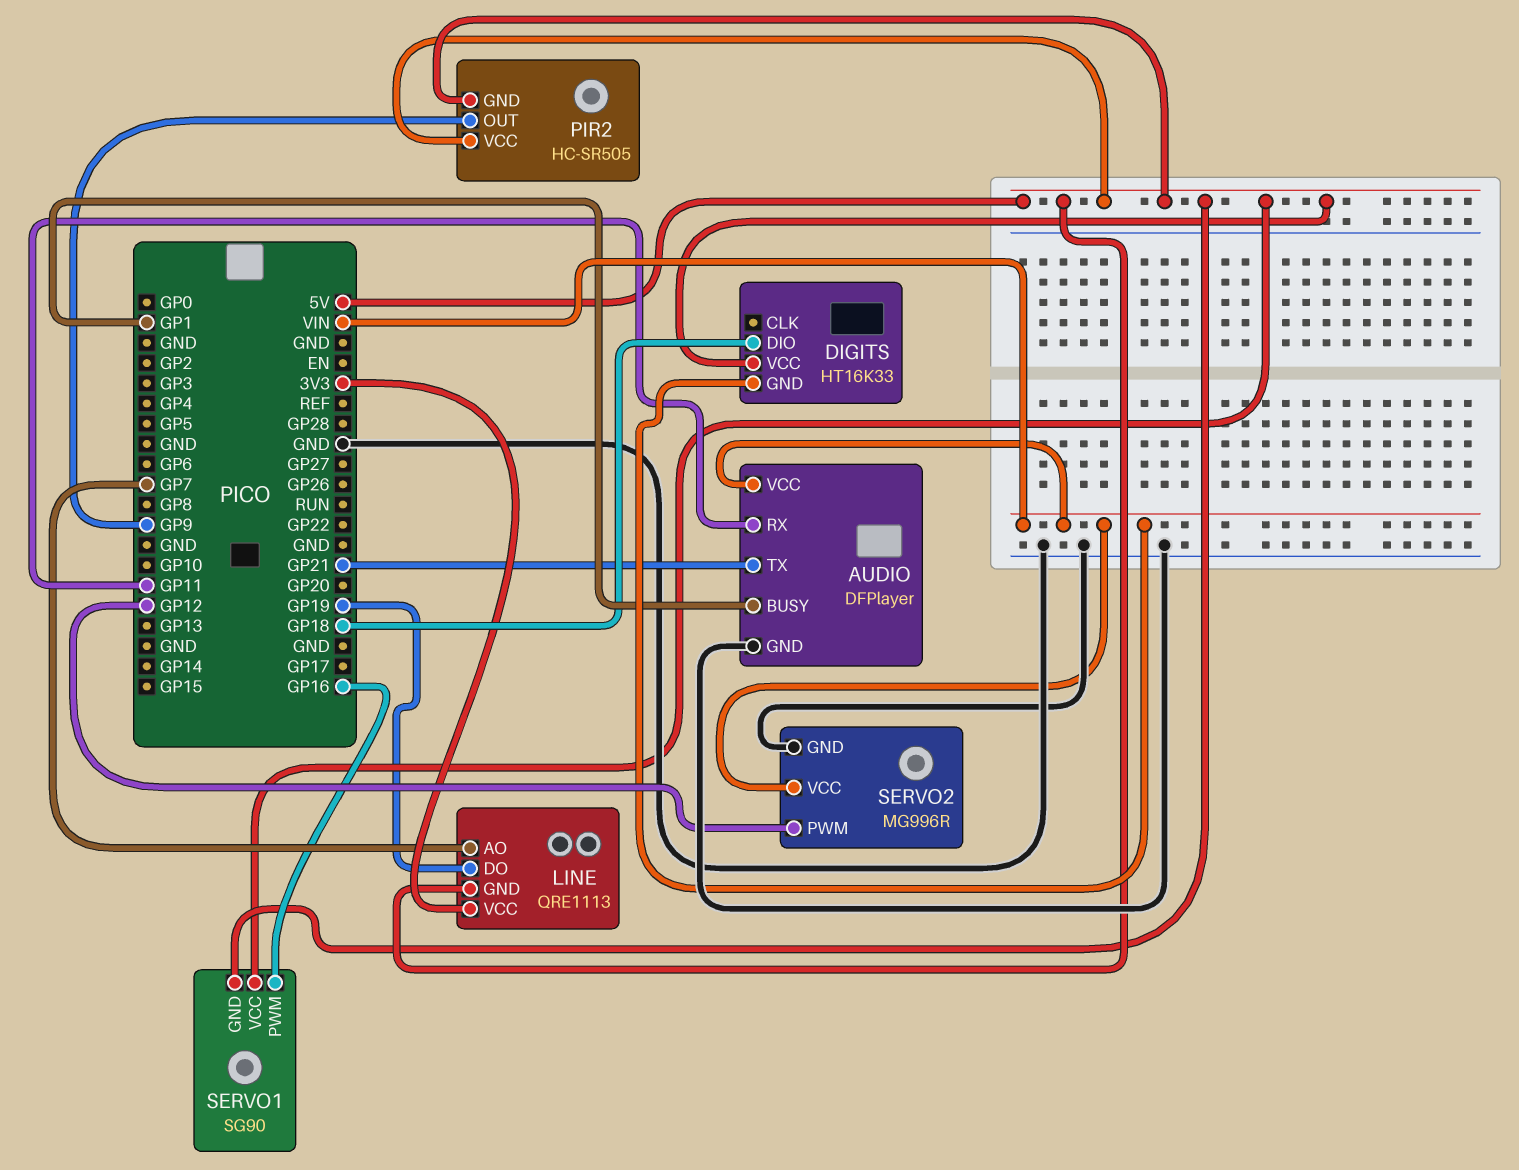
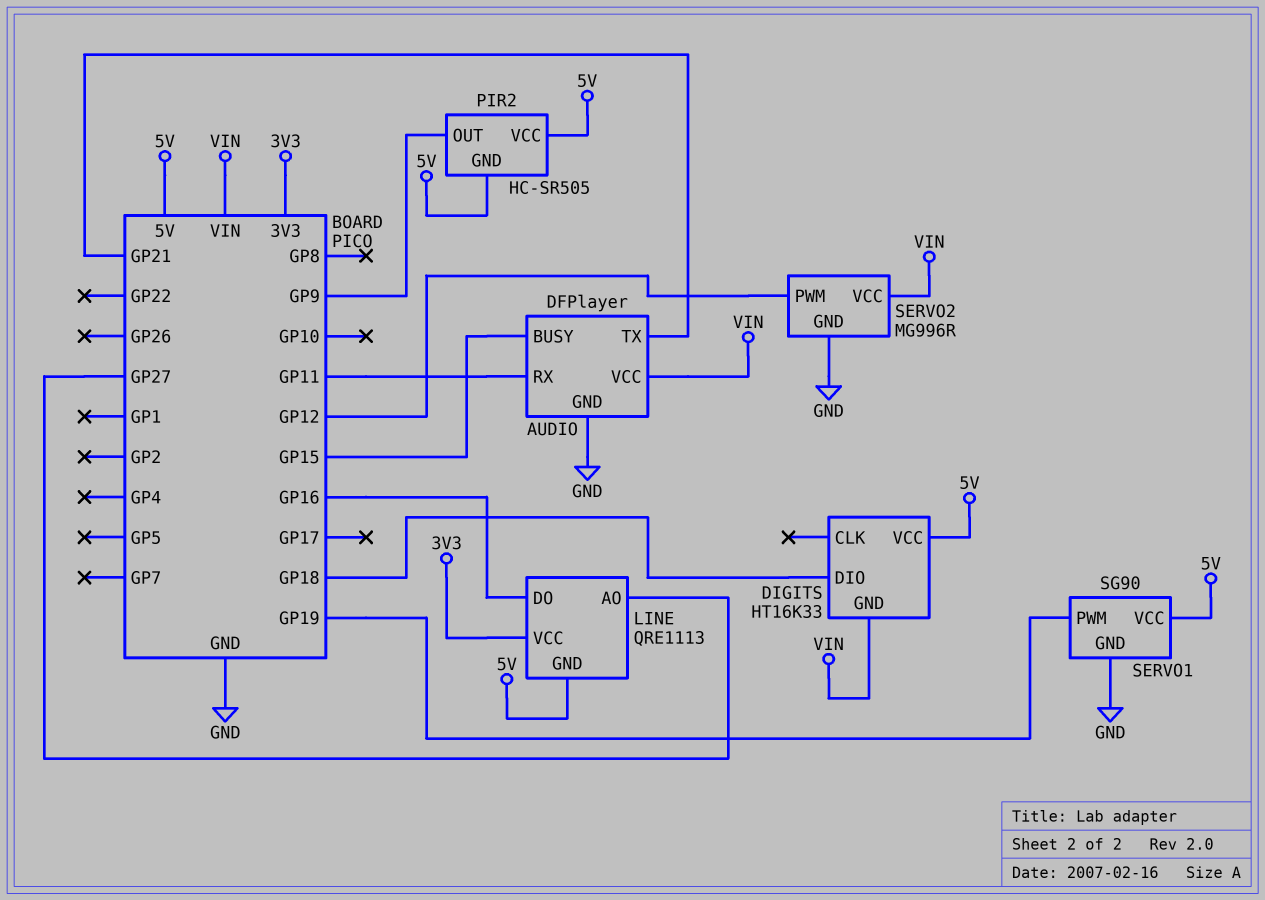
AUDIO pin BUSY: GP1 -> GP15
LINE pin AO: GP7 -> GP27
LINE pin DO: GP19 -> GP16
SERVO1 pin GND: 5V -> GND
SERVO1 pin PWM: GP16 -> GP19

